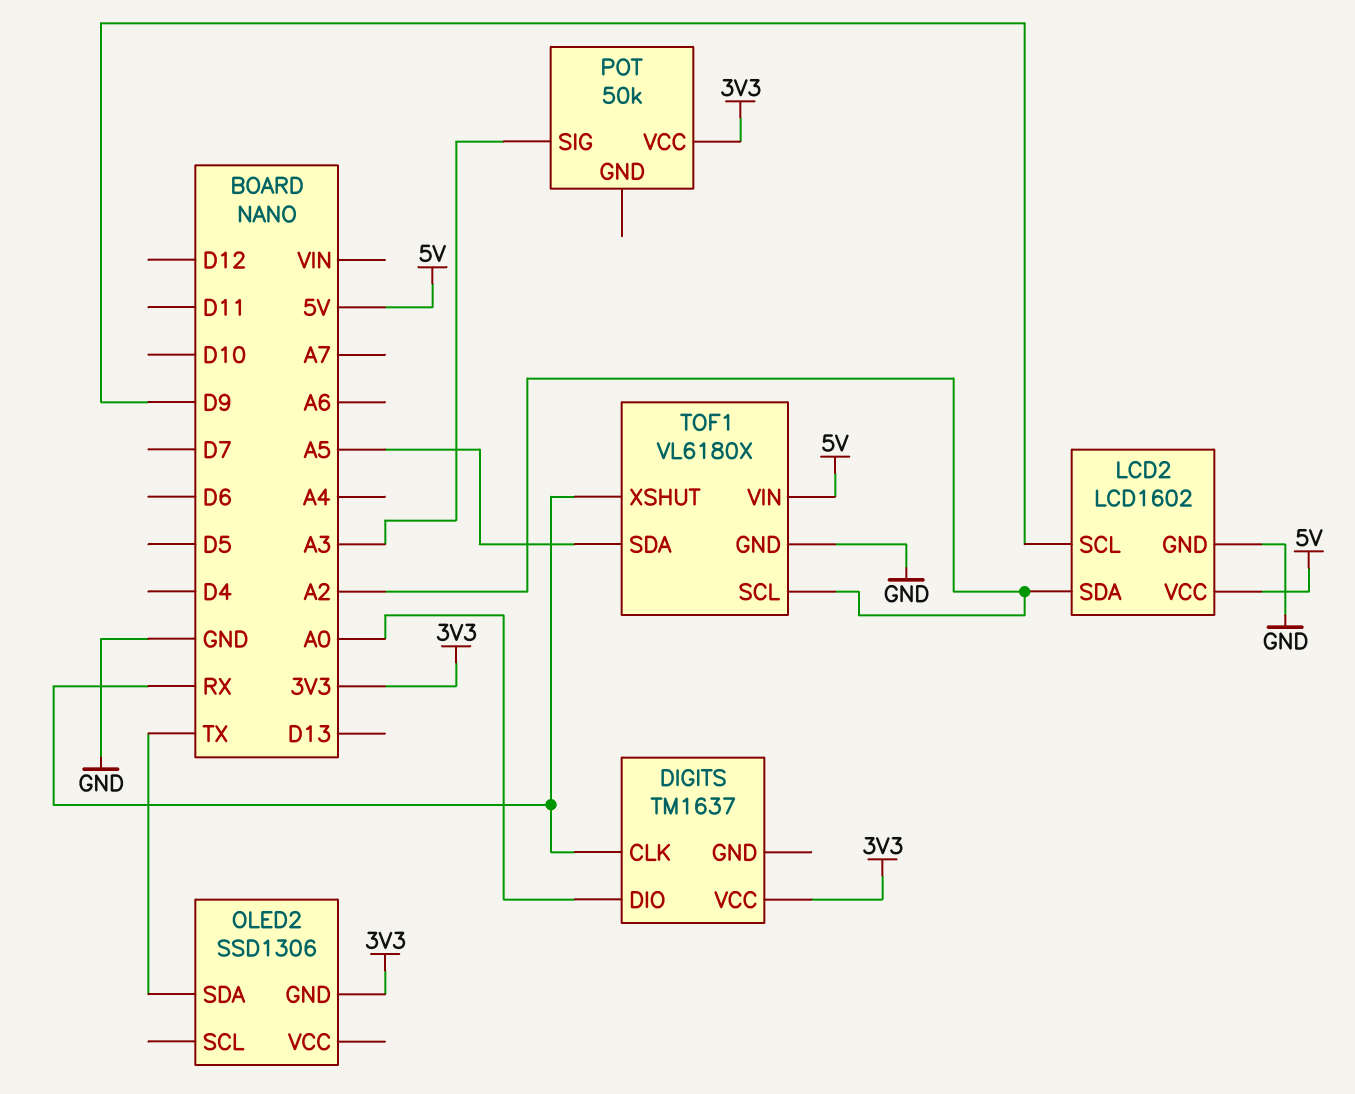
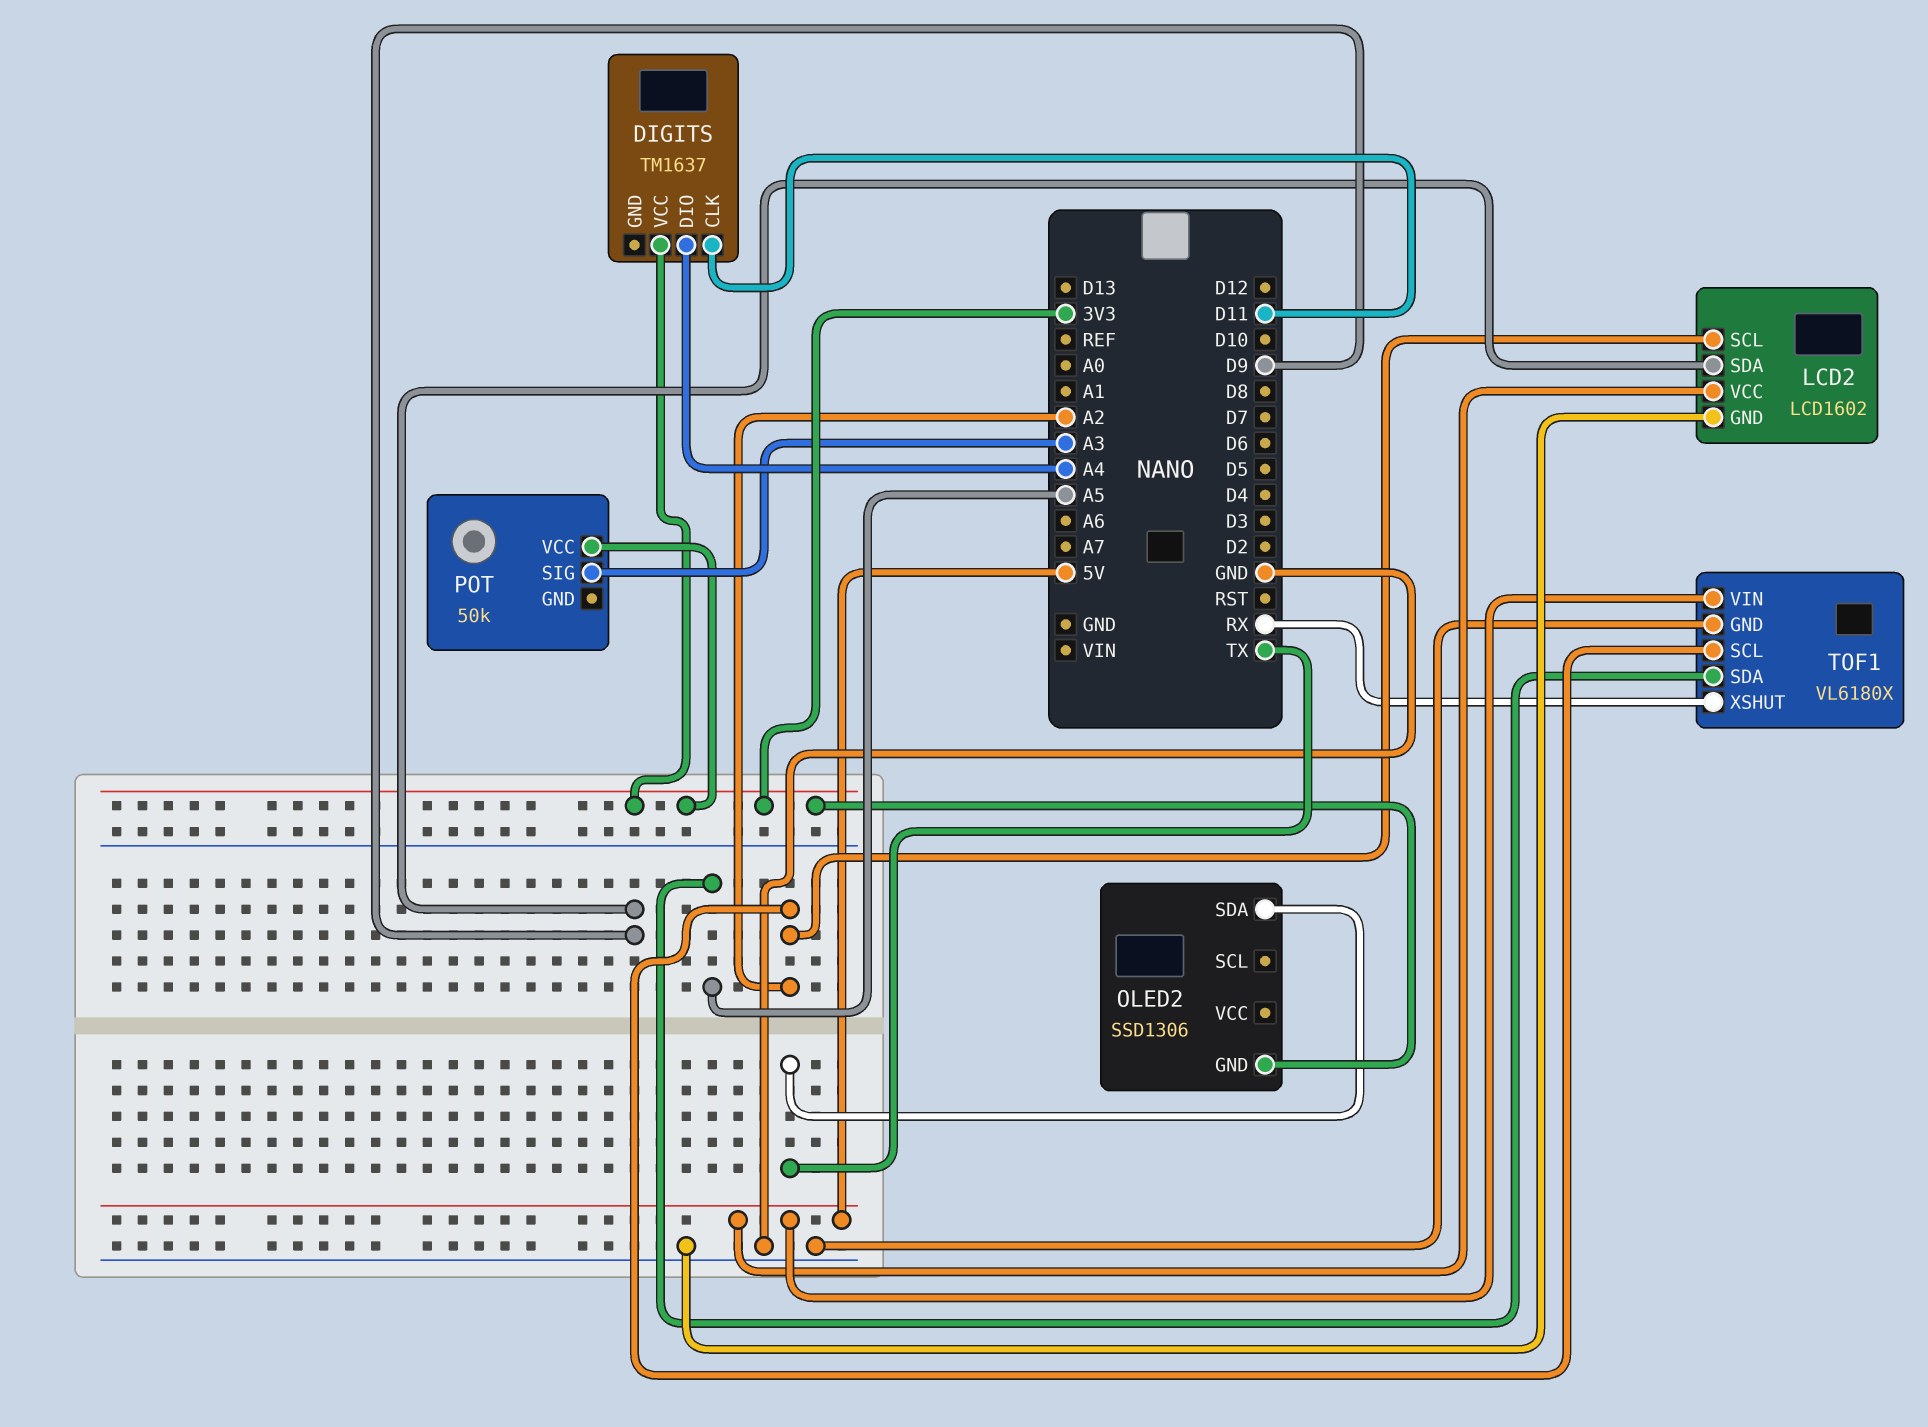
DIGITS pin CLK: RX -> D11
DIGITS pin DIO: A0 -> A4
LCD2 pin SCL: D9 -> A2
LCD2 pin SDA: A2 -> D9

